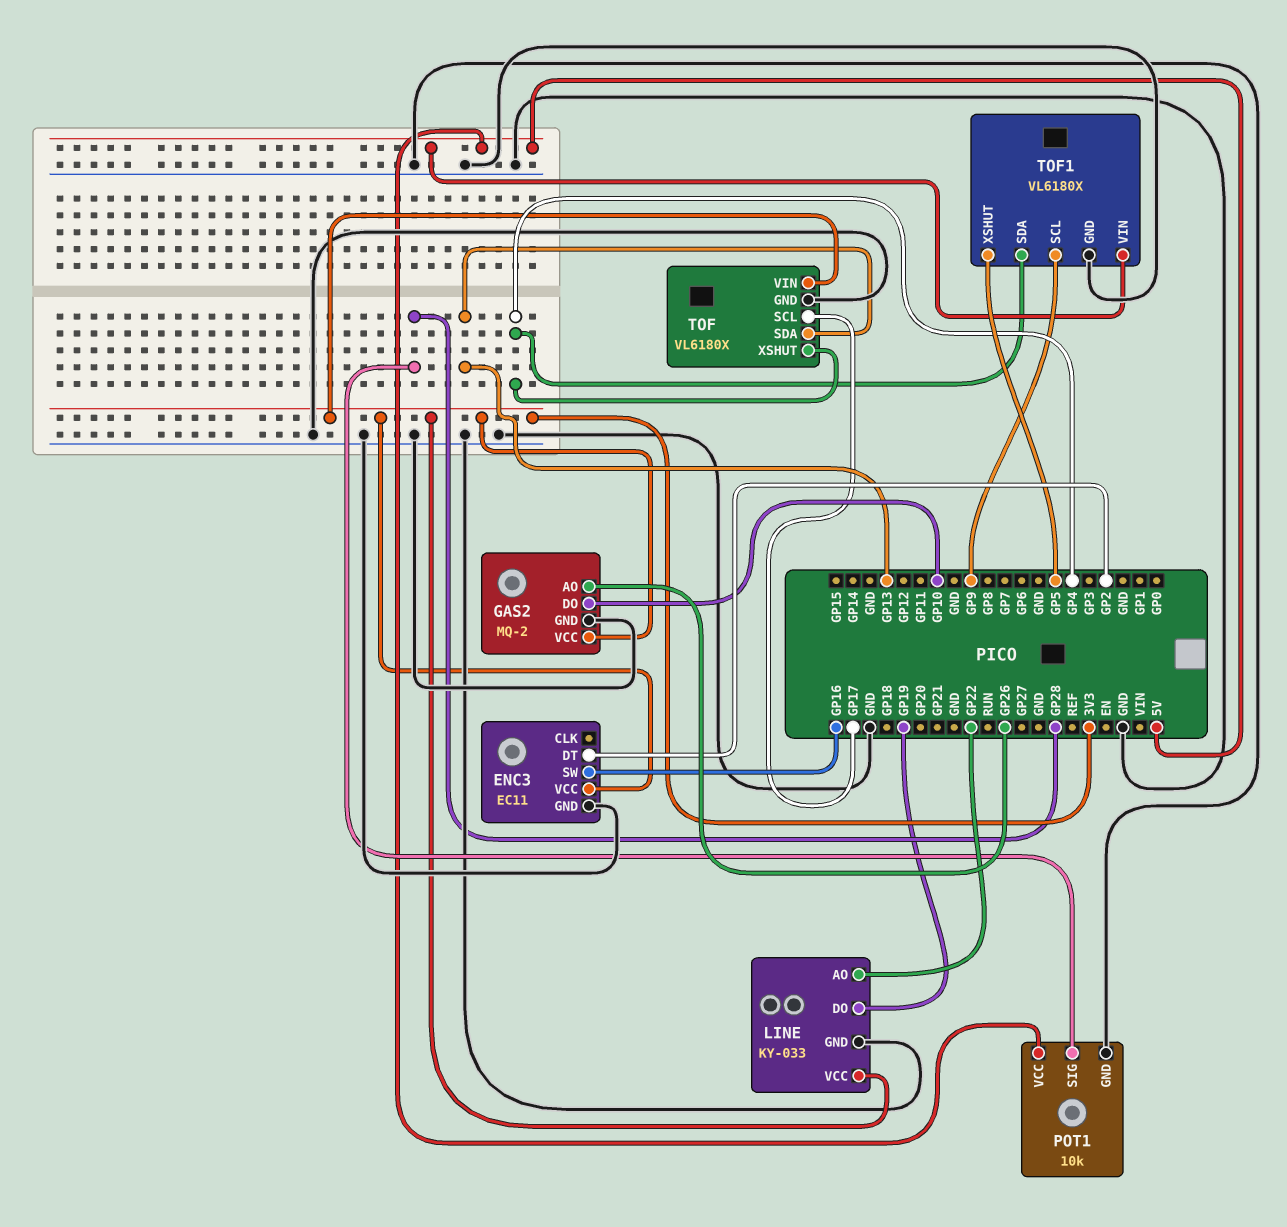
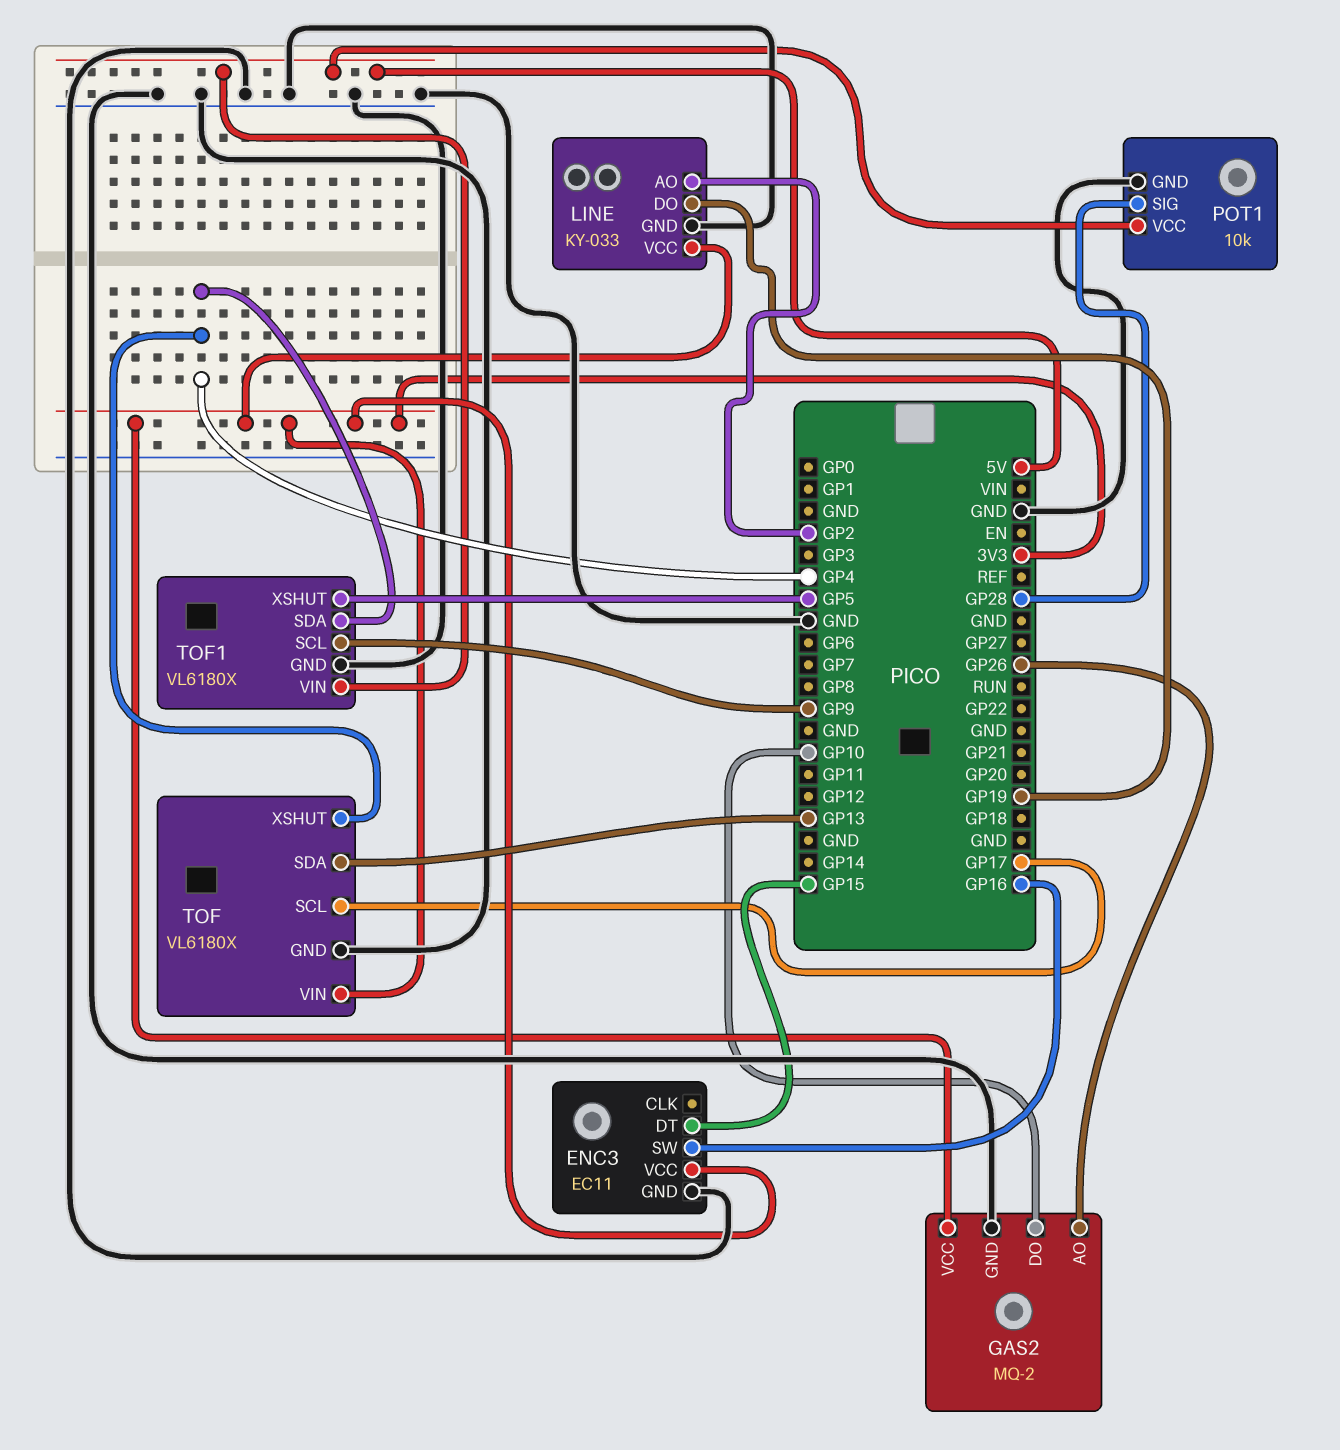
ENC3 pin DT: GP2 -> GP15
LINE pin AO: GP22 -> GP2

